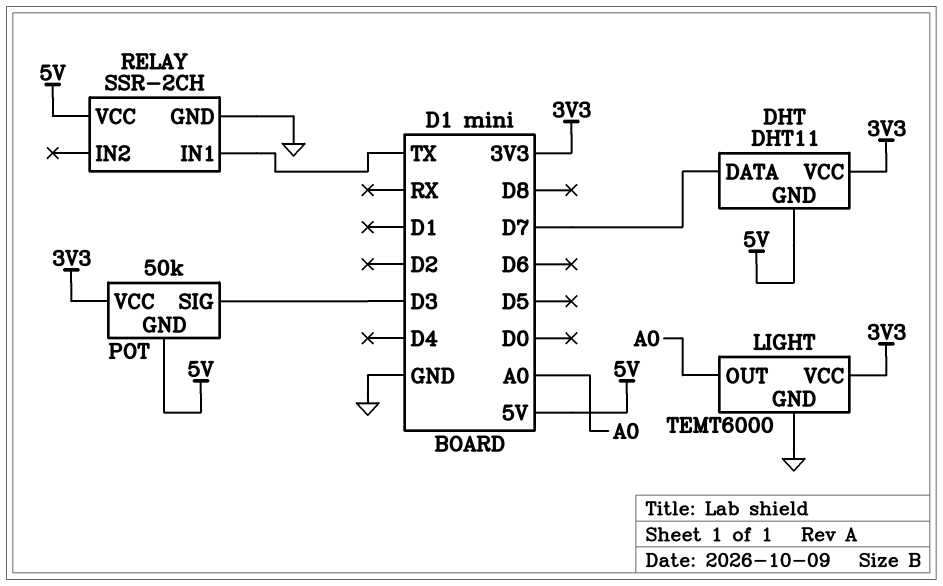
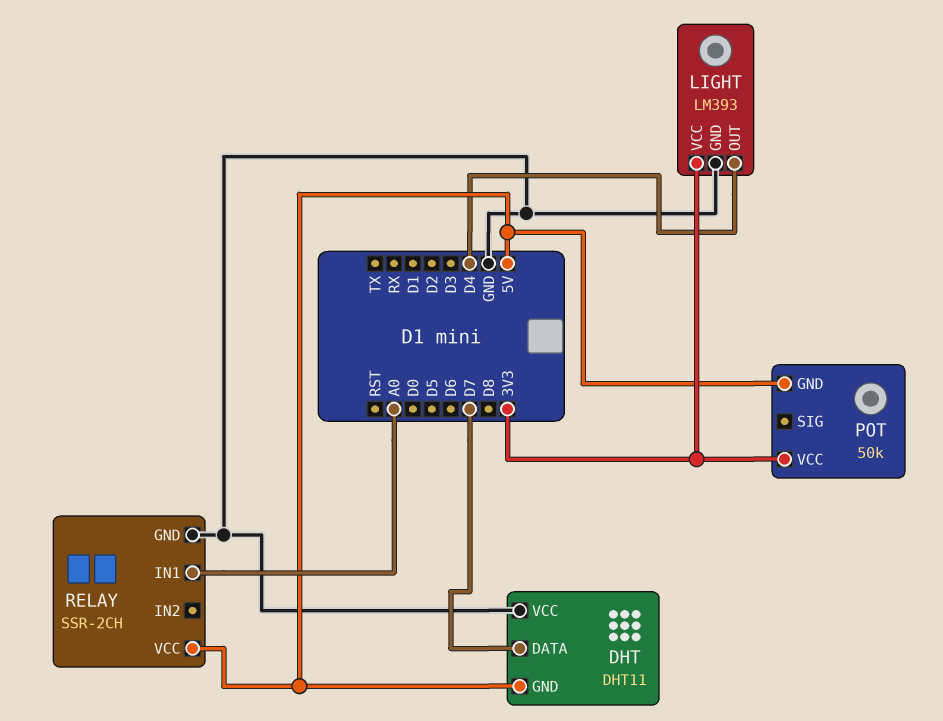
DHT pin VCC: 3V3 -> GND
LIGHT: TEMT6000 -> LM393
LIGHT pin OUT: A0 -> D4
POT pin SIG: D3 -> none
RELAY pin IN1: TX -> A0

